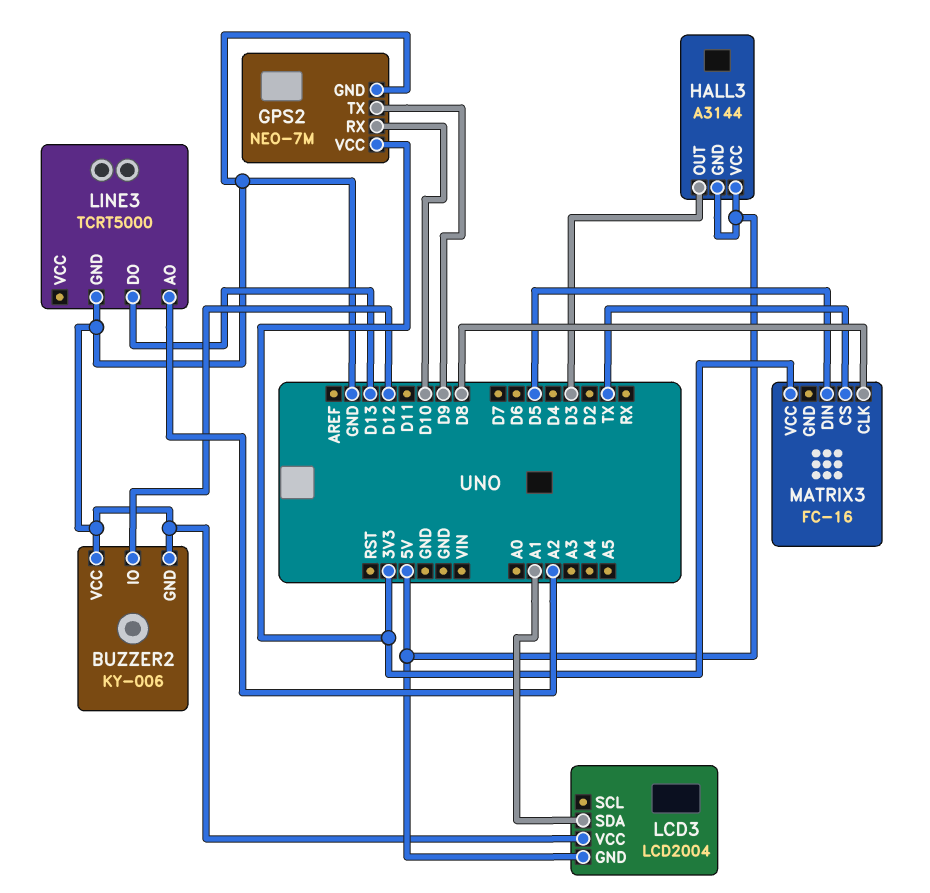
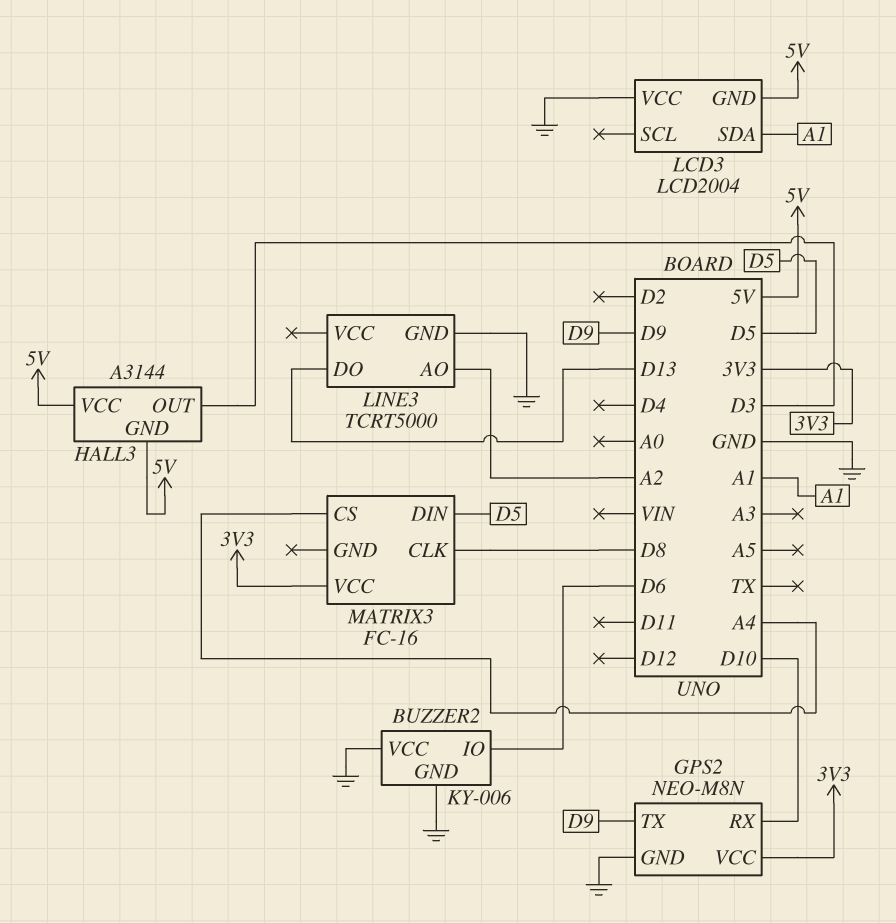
BUZZER2 pin IO: D12 -> D6
GPS2: NEO-7M -> NEO-M8N
MATRIX3 pin CS: TX -> A4

